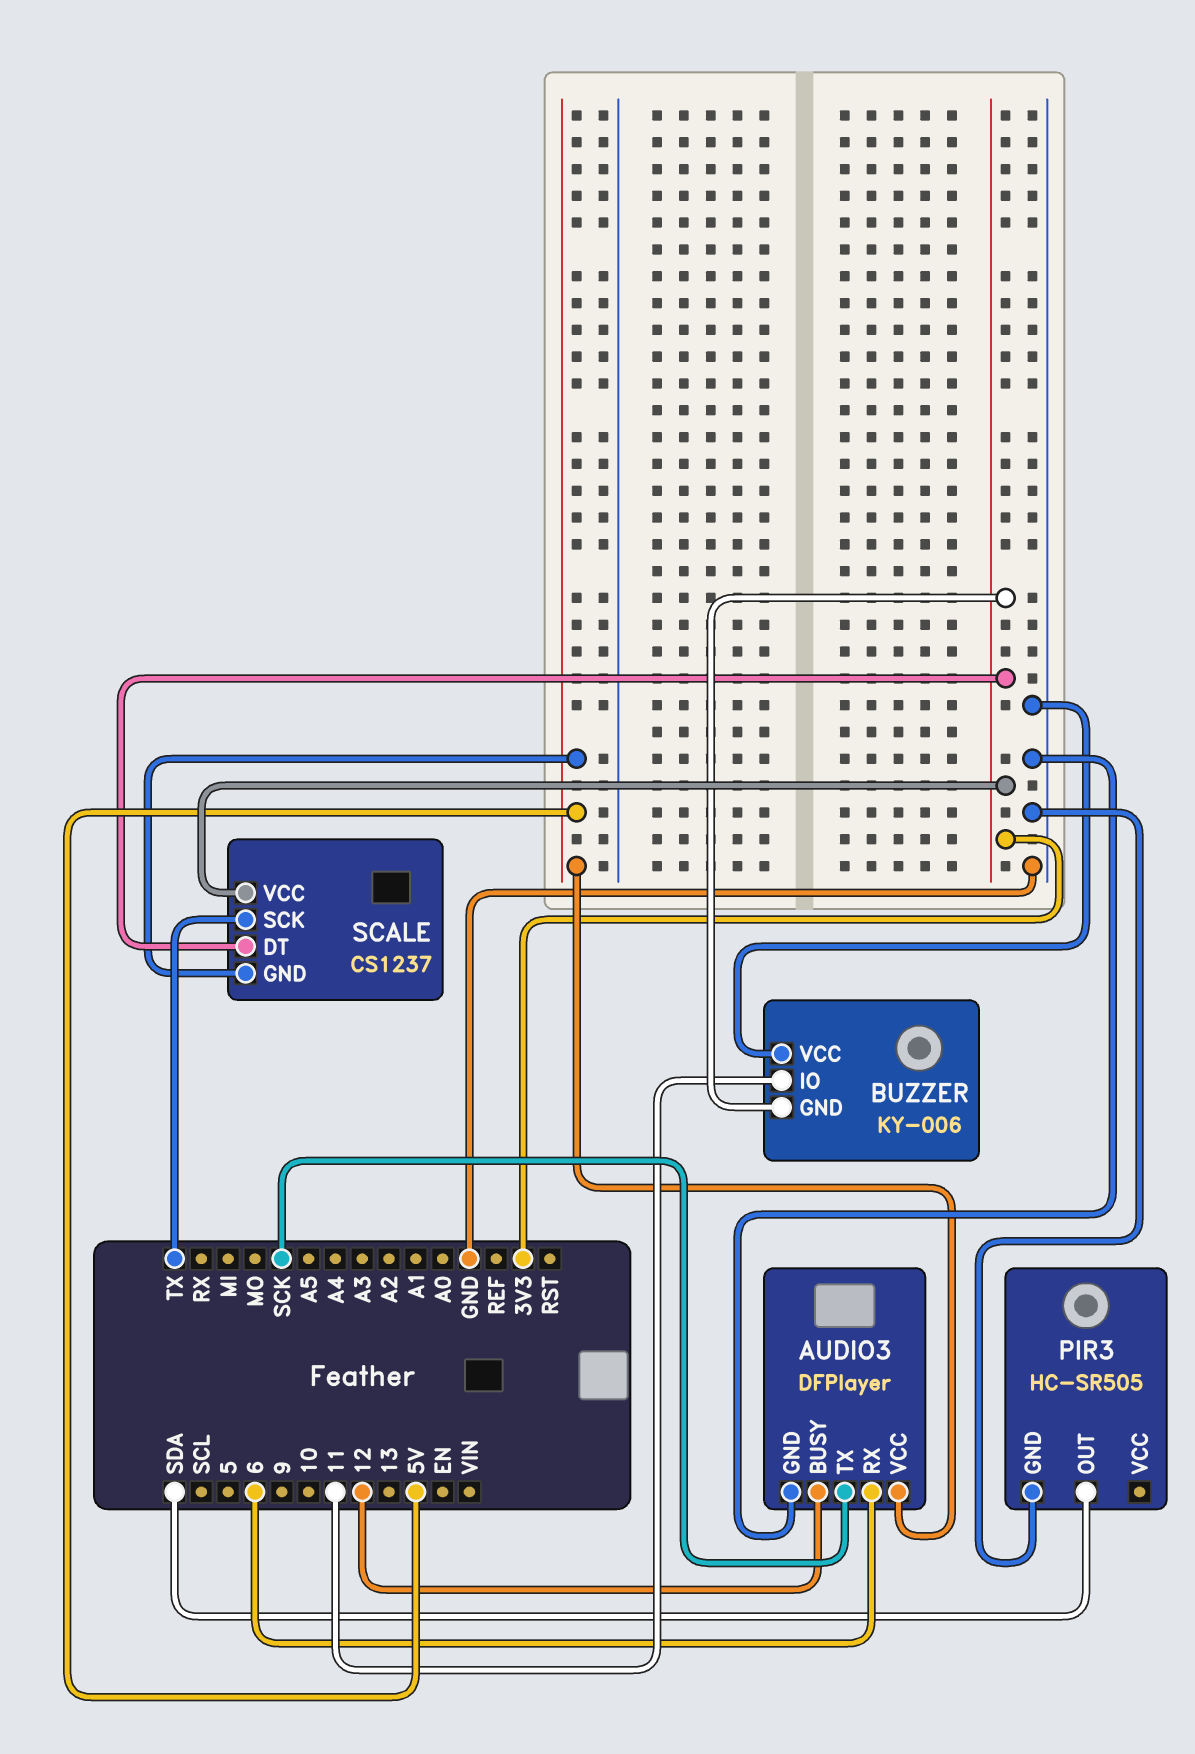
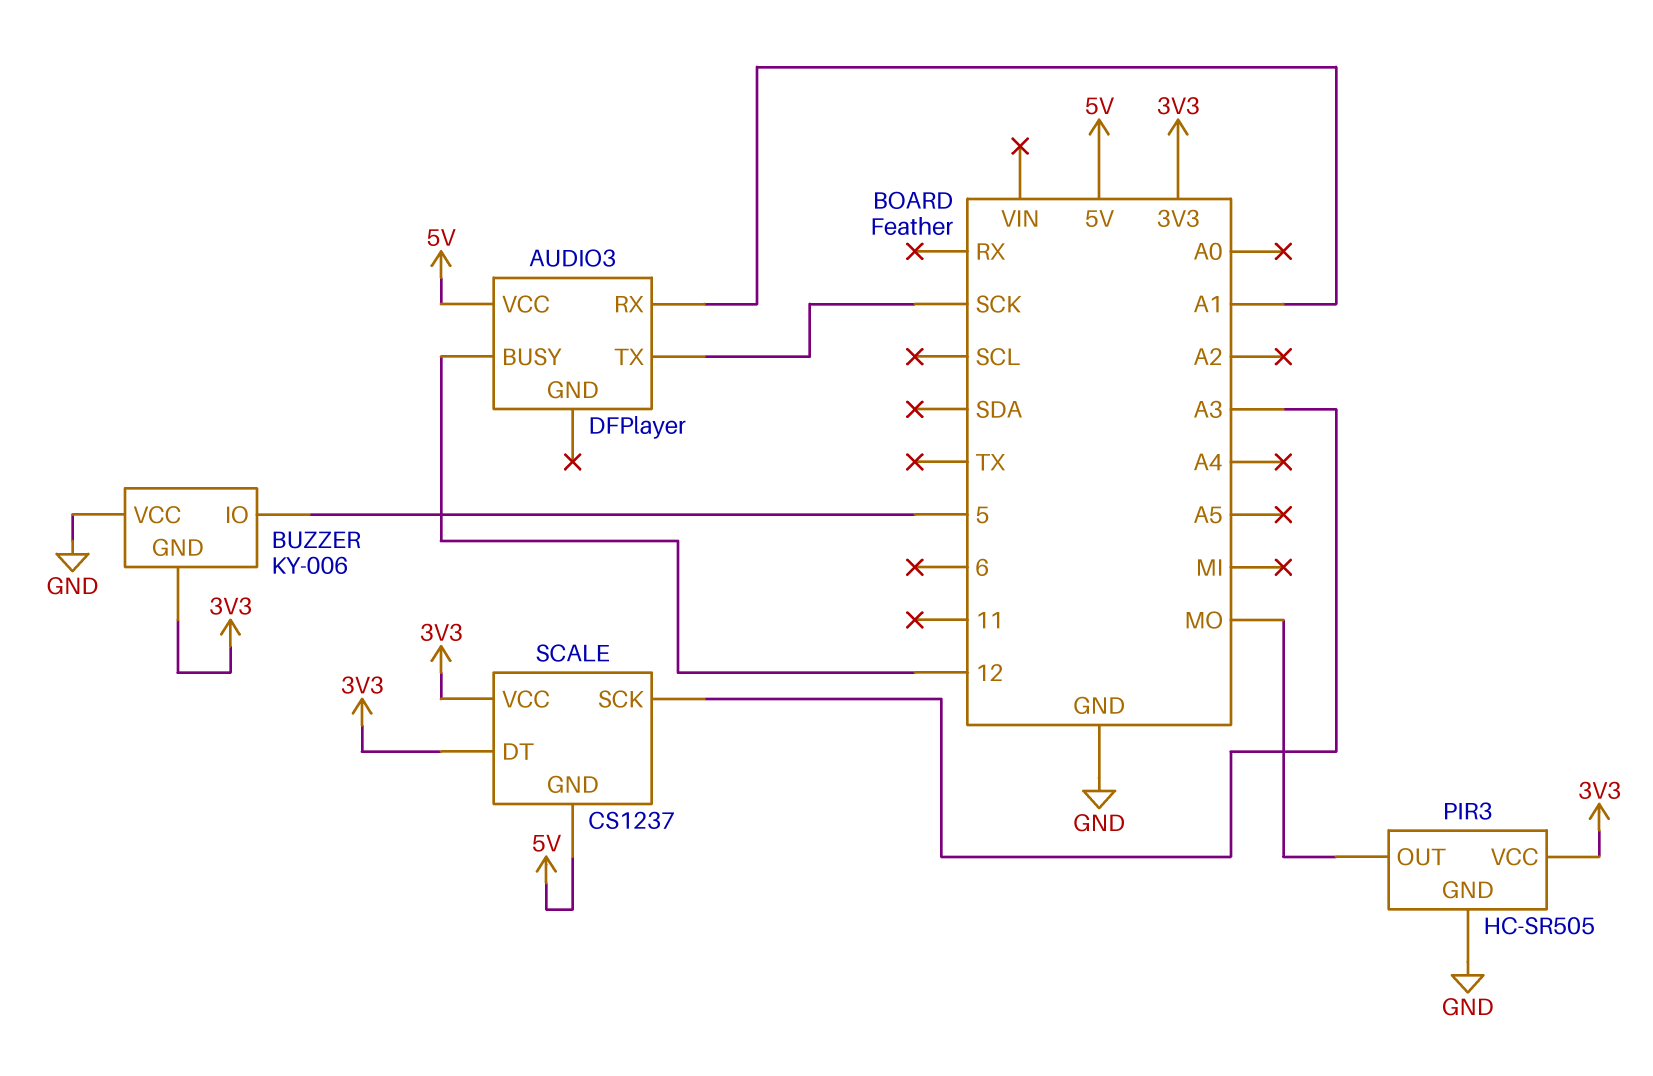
AUDIO3 pin GND: GND -> none
AUDIO3 pin RX: 6 -> A1
BUZZER pin IO: 11 -> 5
PIR3 pin OUT: SDA -> MO
PIR3 pin VCC: none -> 3V3
SCALE pin SCK: TX -> A3

